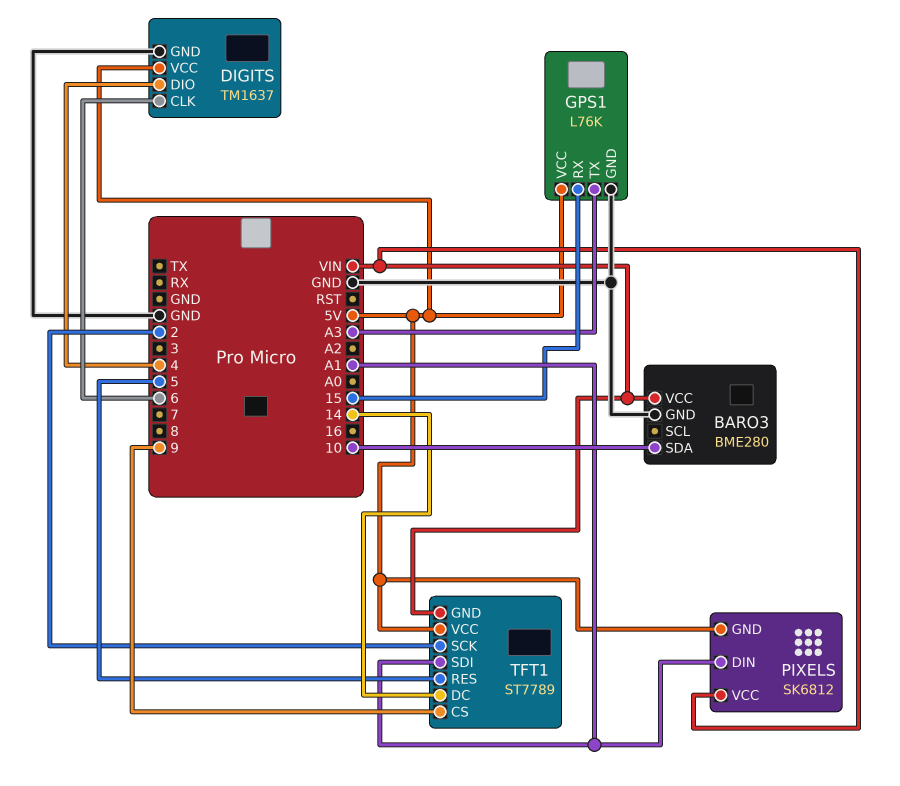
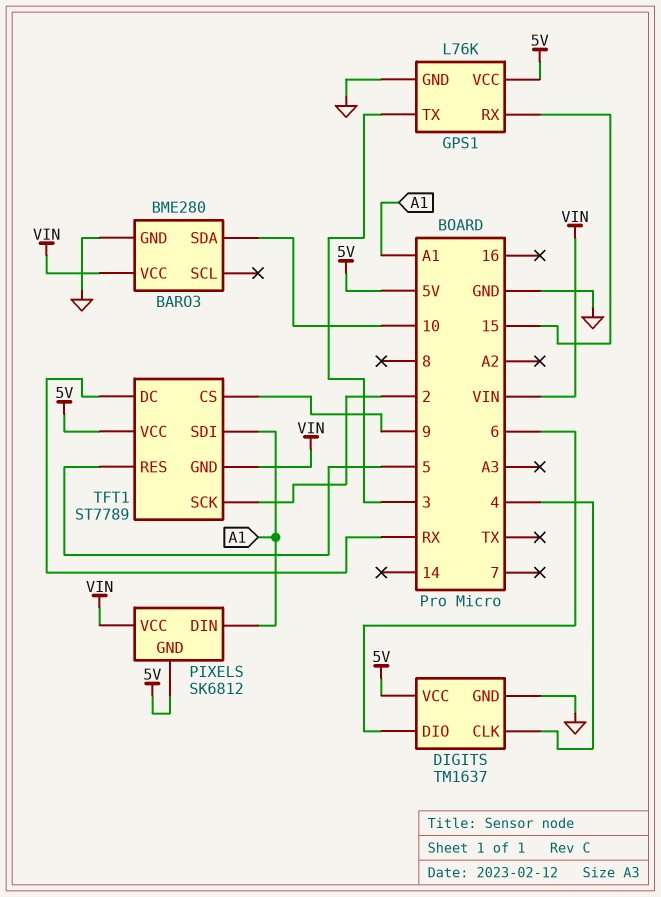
DIGITS pin CLK: 6 -> 4
DIGITS pin DIO: 4 -> 6
GPS1 pin TX: A3 -> 3
TFT1 pin DC: 14 -> RX

